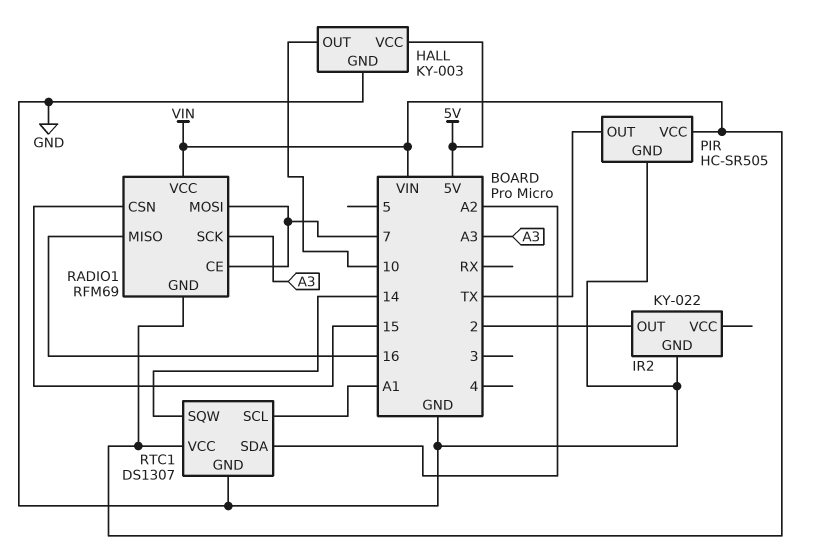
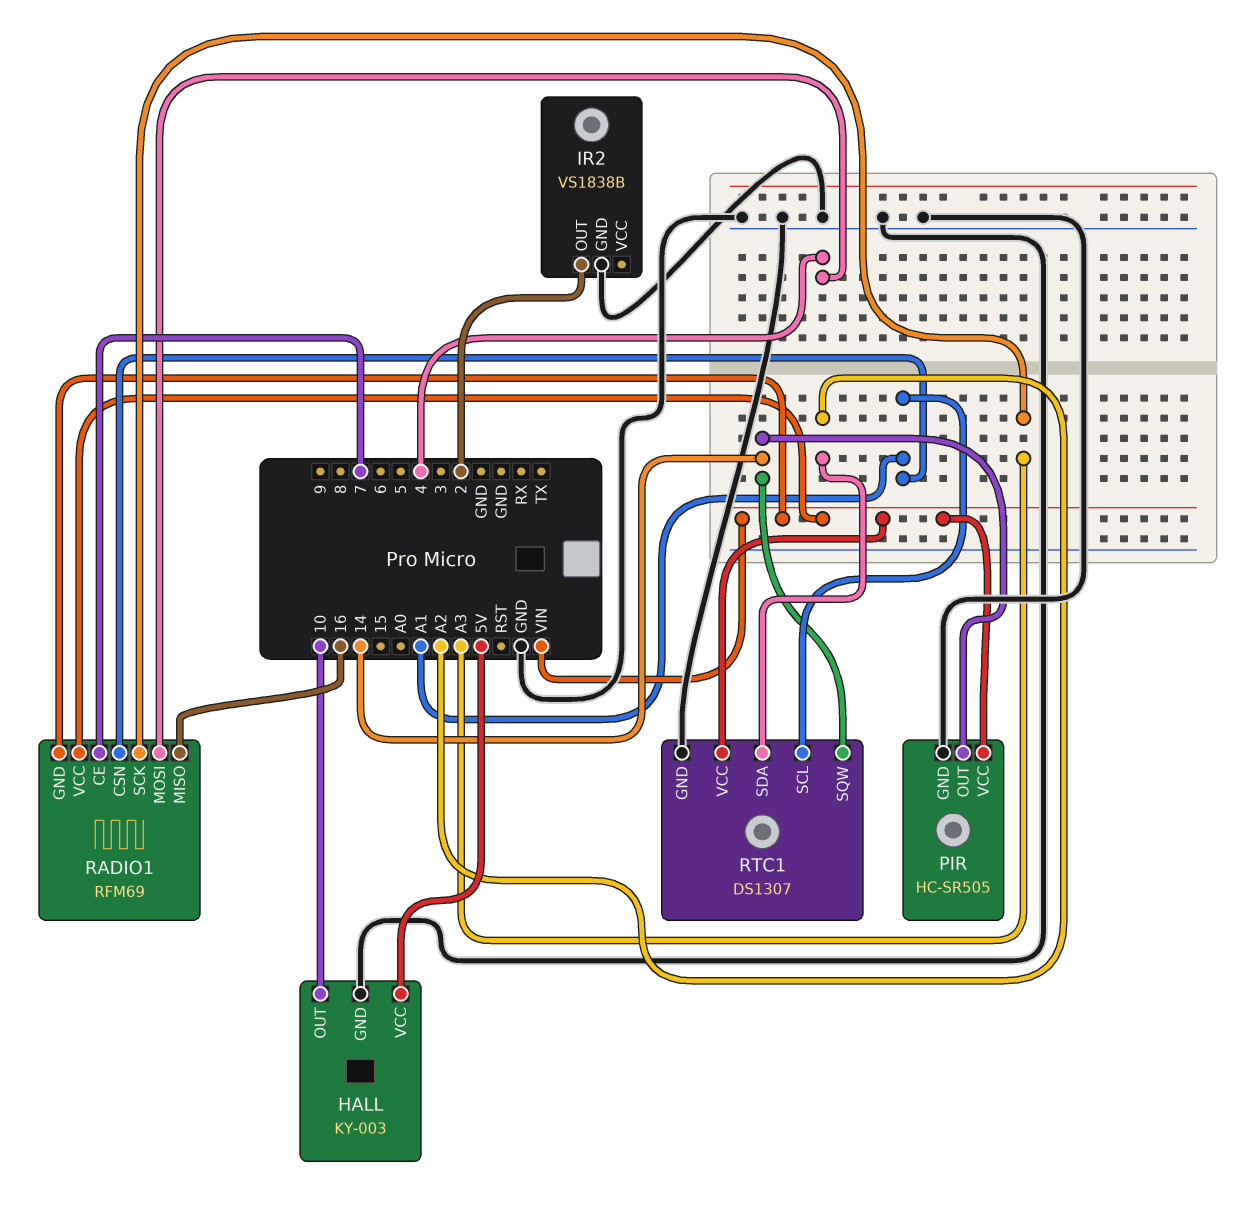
IR2: KY-022 -> VS1838B
PIR pin OUT: TX -> 14
RADIO1 pin CSN: 15 -> A1
RADIO1 pin MOSI: 7 -> 4

